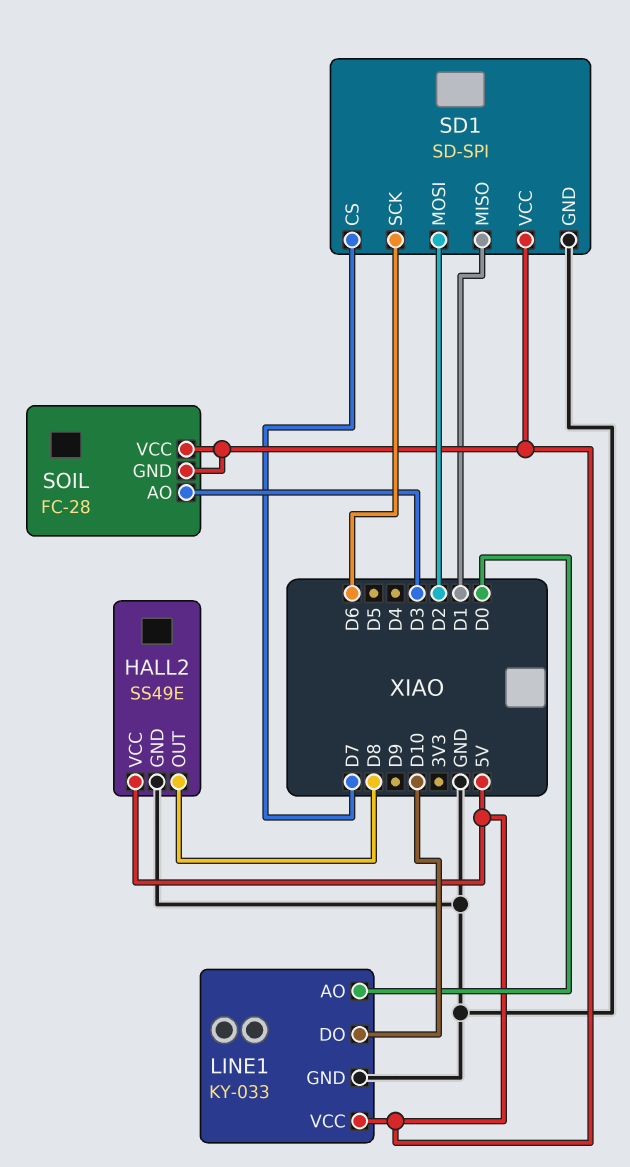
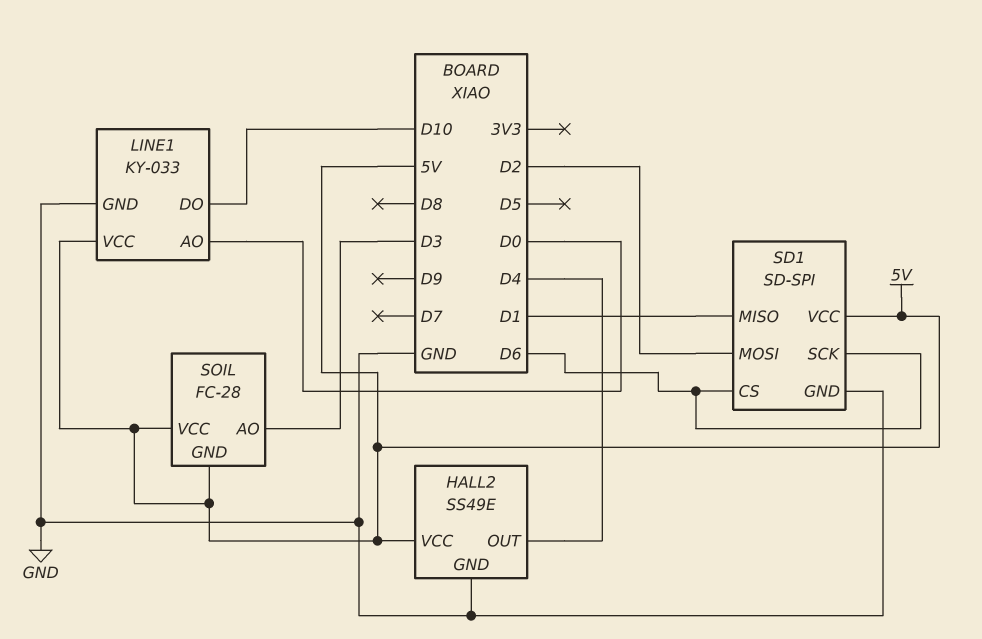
HALL2 pin OUT: D8 -> D4
SD1 pin CS: D7 -> D6

